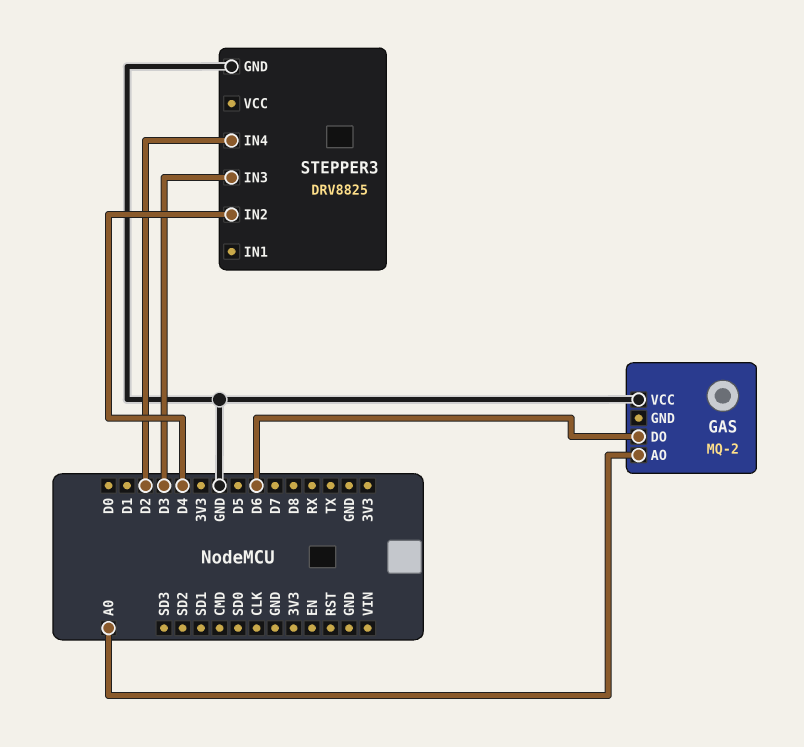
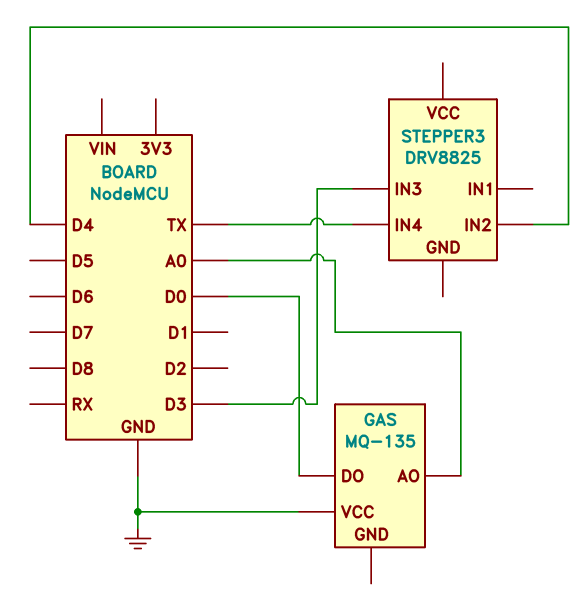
GAS: MQ-2 -> MQ-135
GAS pin DO: D6 -> D0
STEPPER3 pin GND: GND -> none
STEPPER3 pin IN4: D2 -> TX

